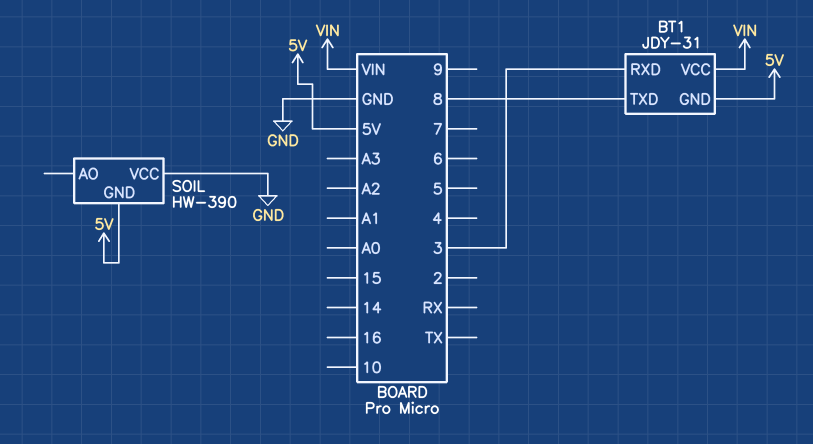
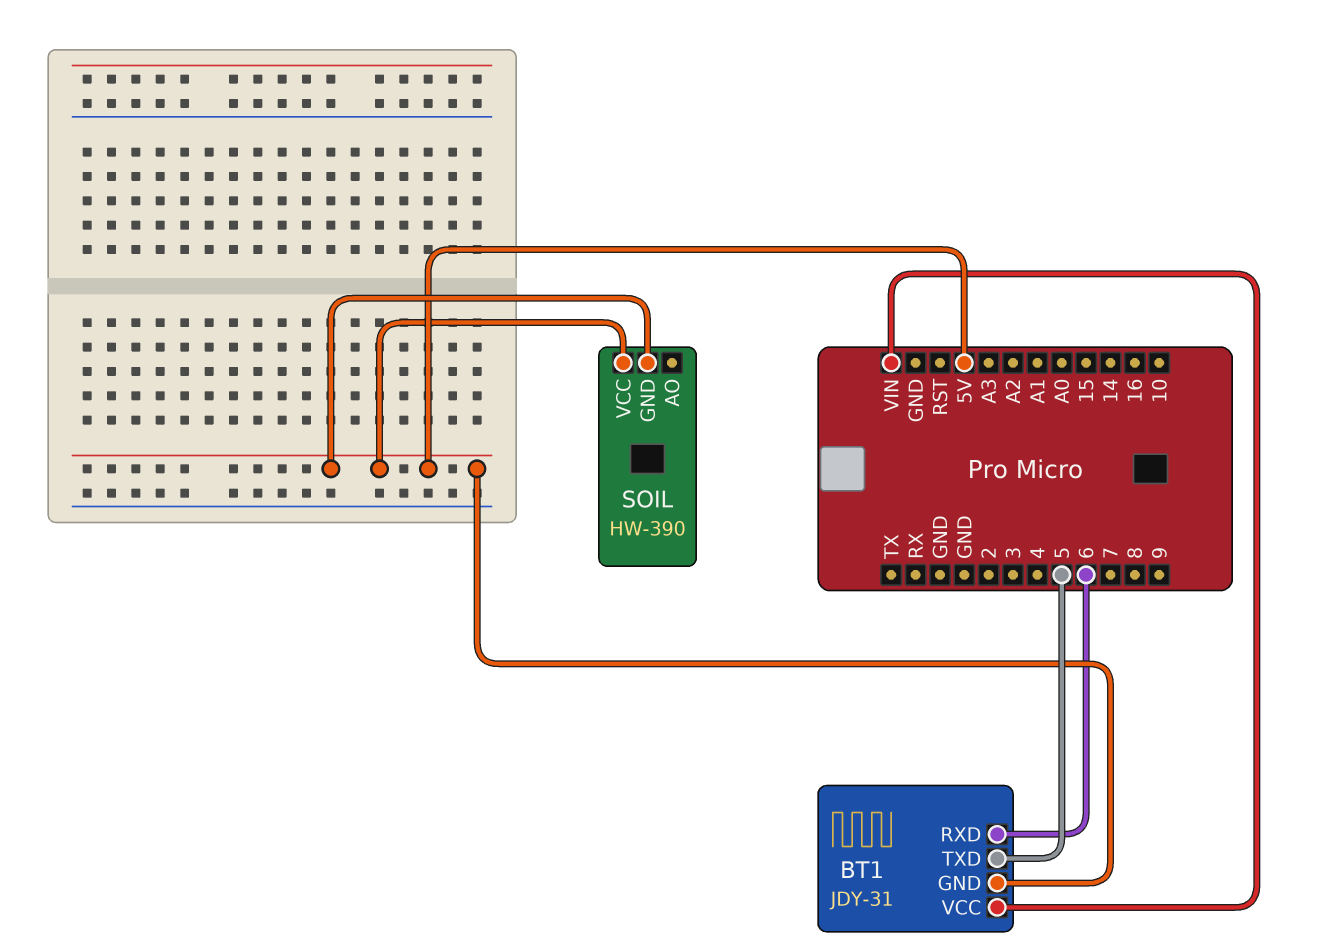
BT1 pin RXD: 3 -> 6
BT1 pin TXD: 8 -> 5
SOIL pin VCC: GND -> 5V

